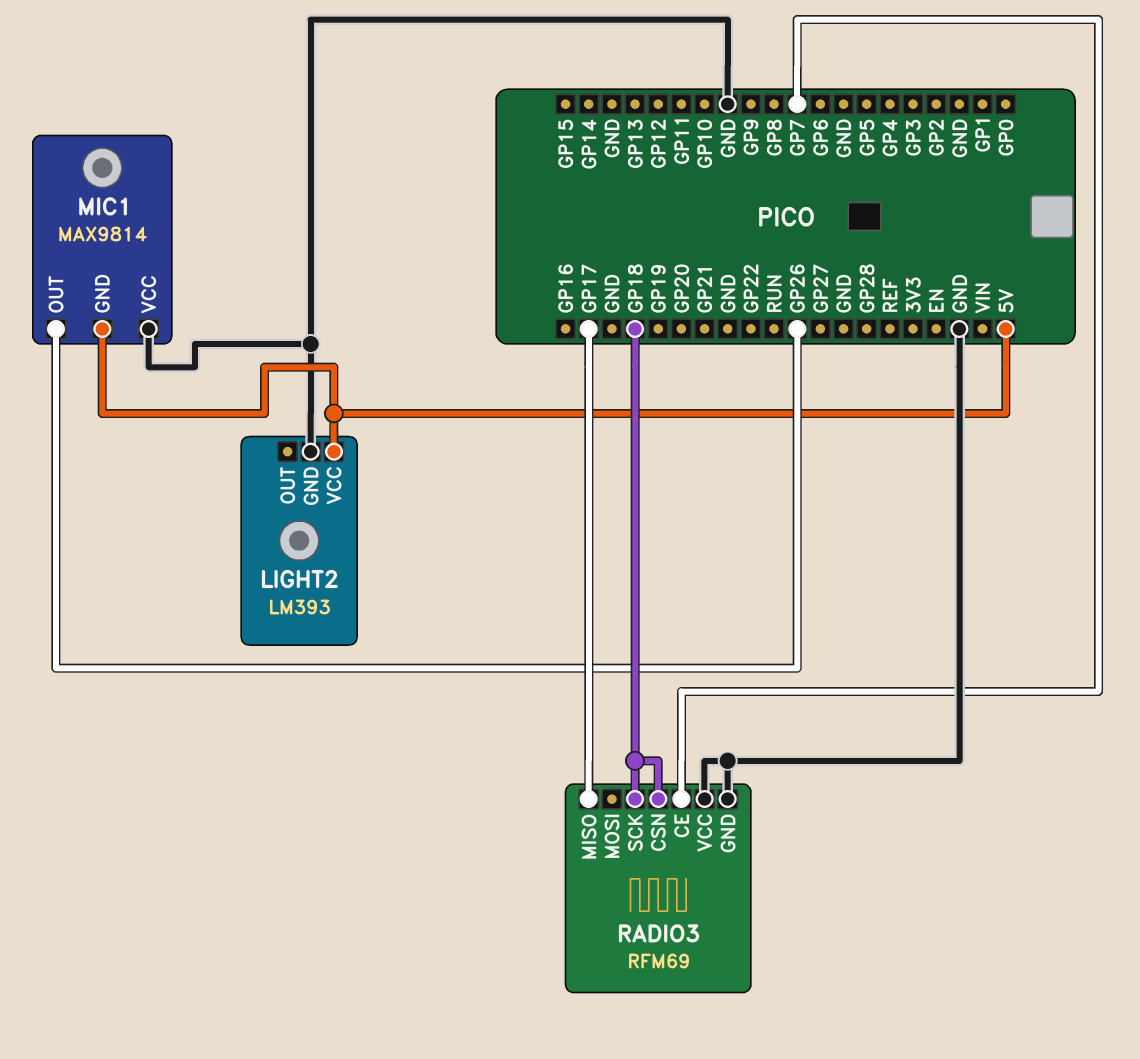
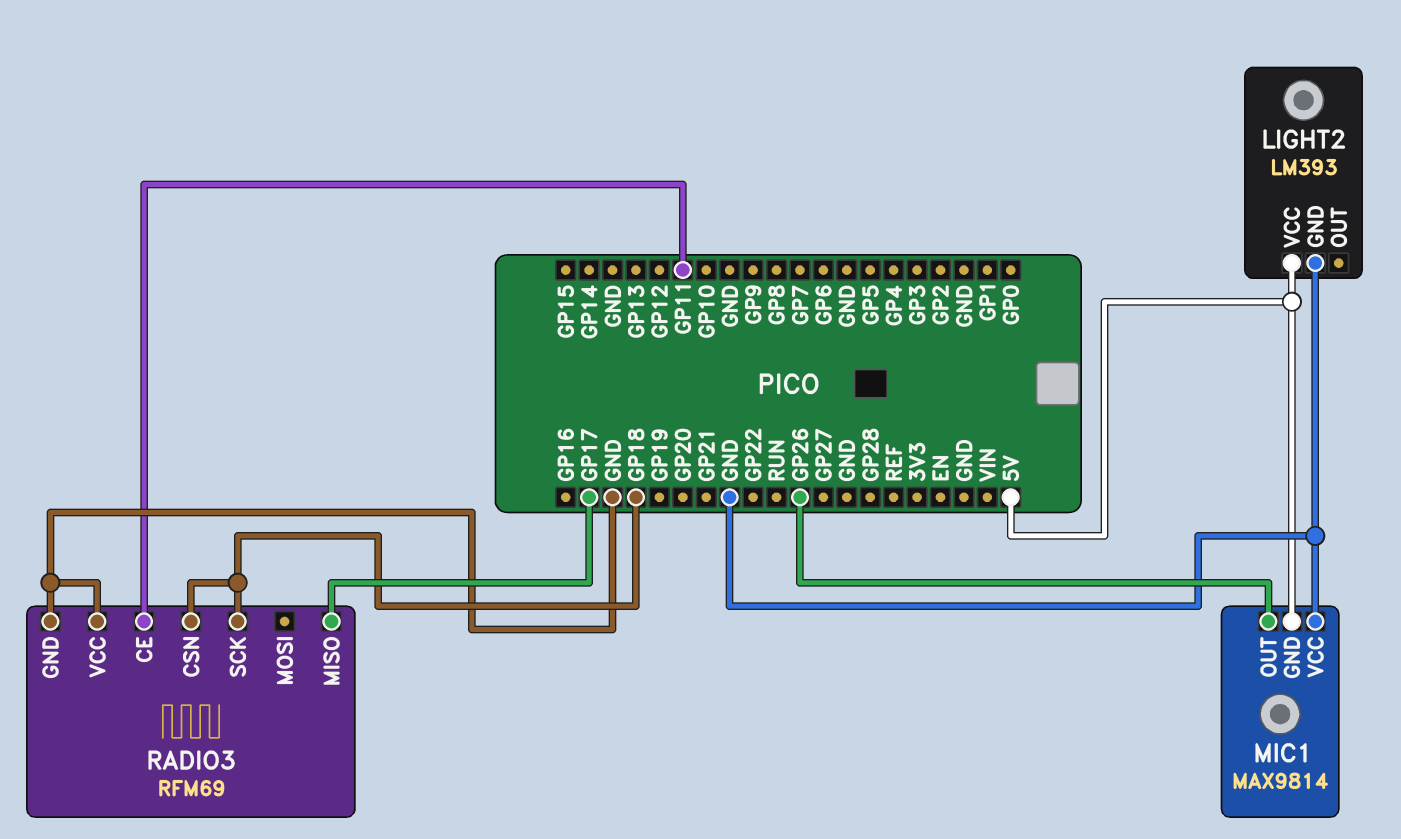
RADIO3 pin CE: GP7 -> GP11

